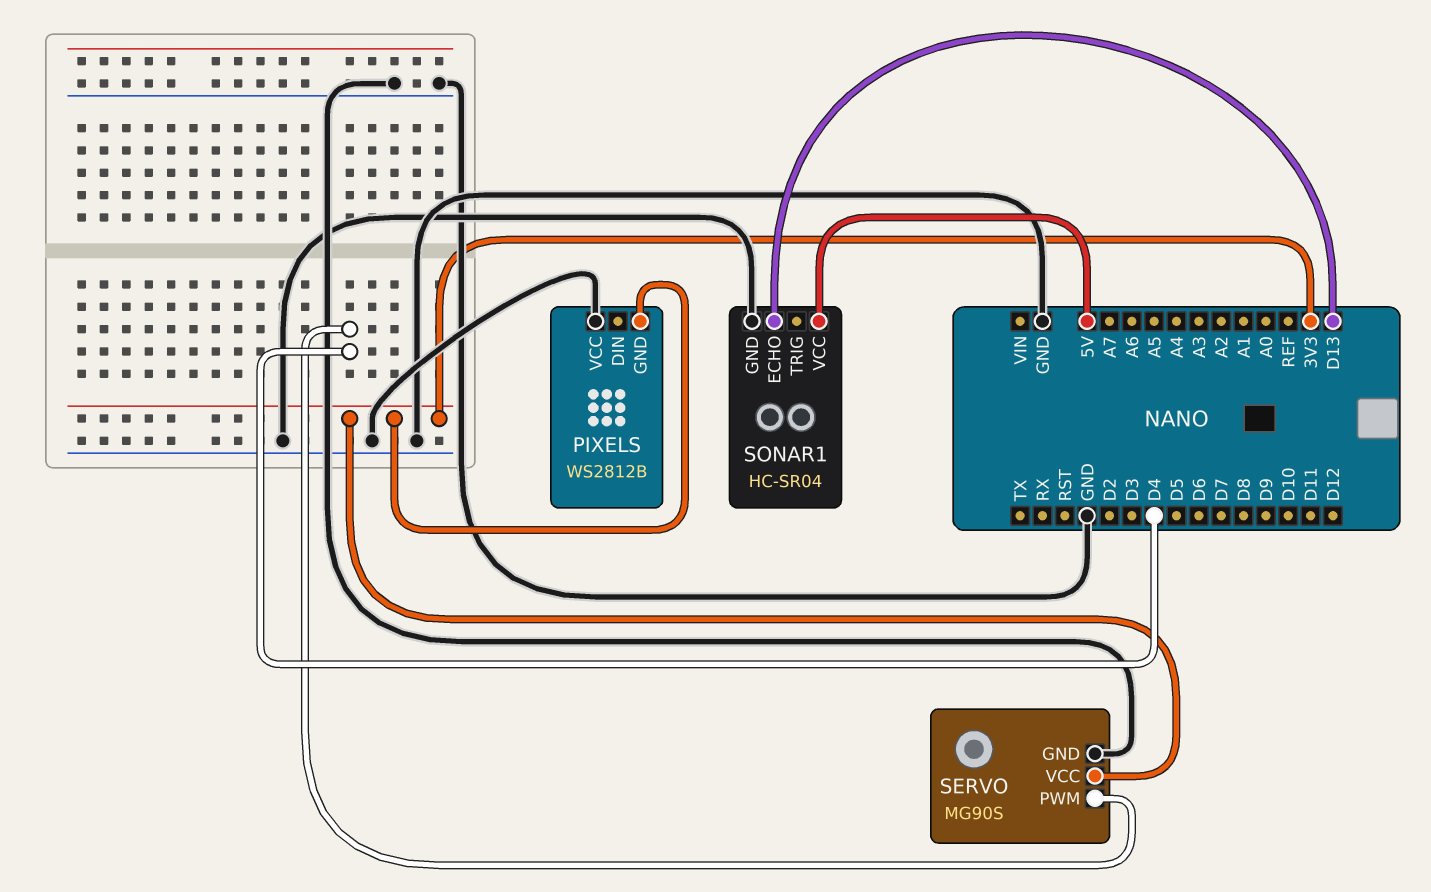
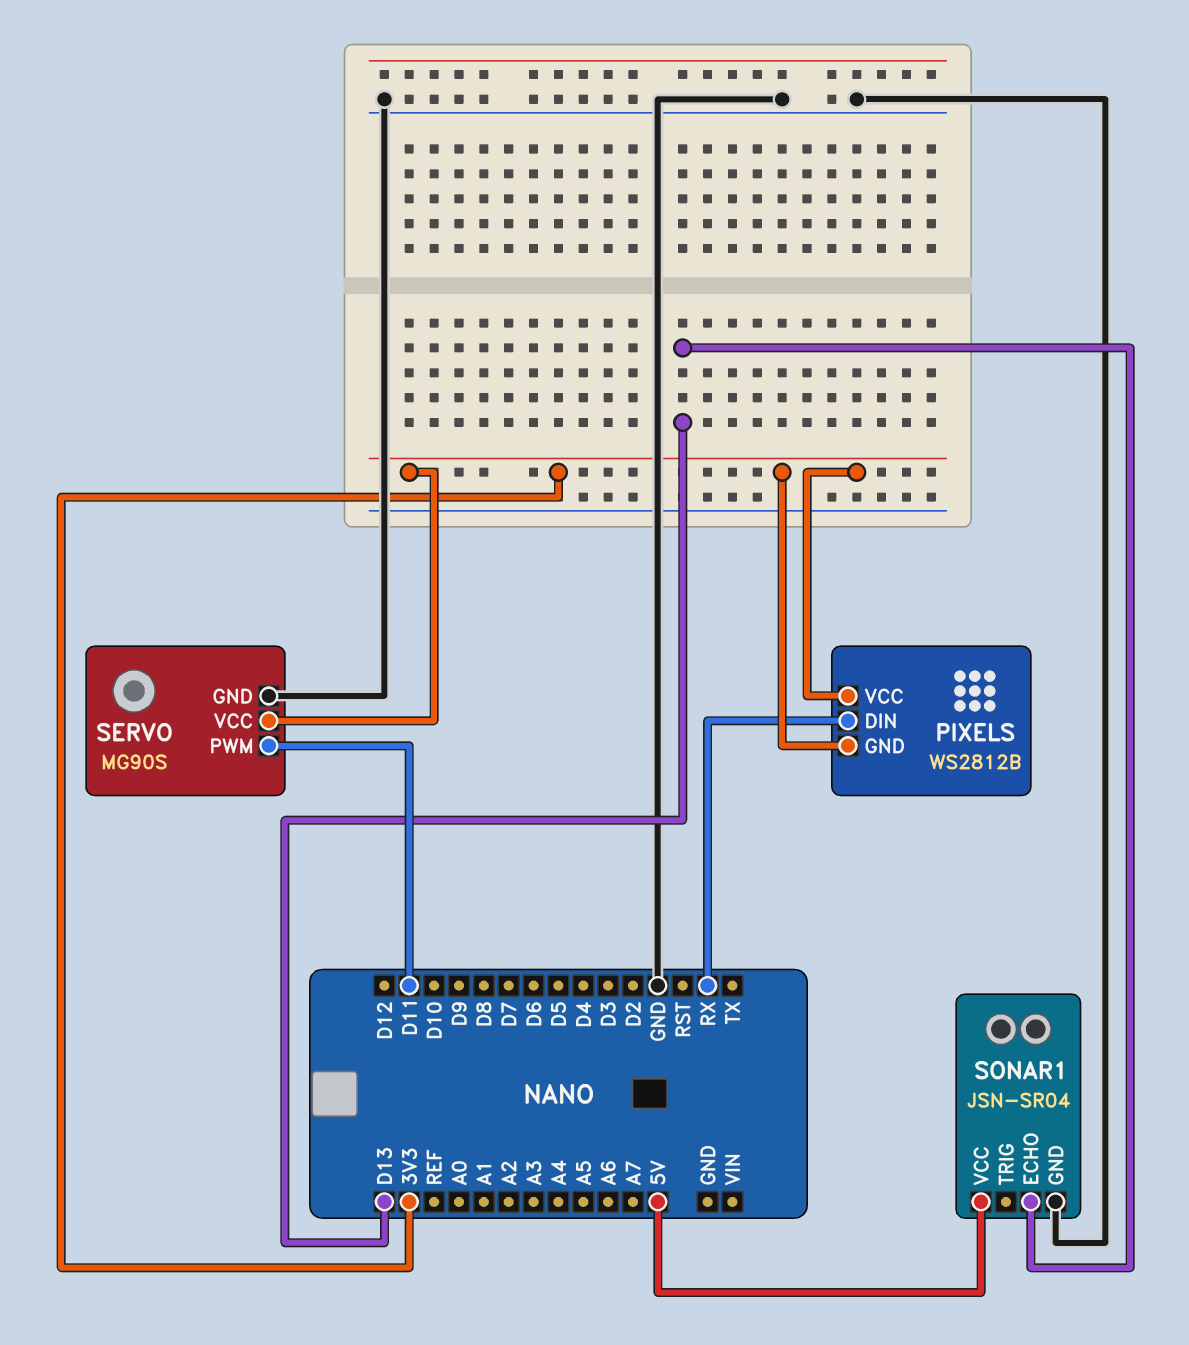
PIXELS pin DIN: none -> RX
PIXELS pin VCC: GND -> 3V3
SERVO pin PWM: D4 -> D11
SONAR1: HC-SR04 -> JSN-SR04

